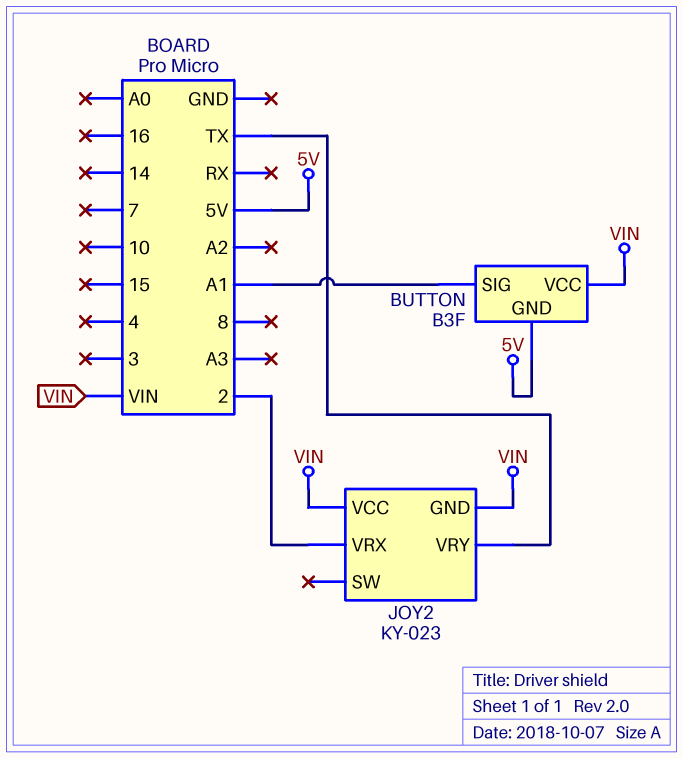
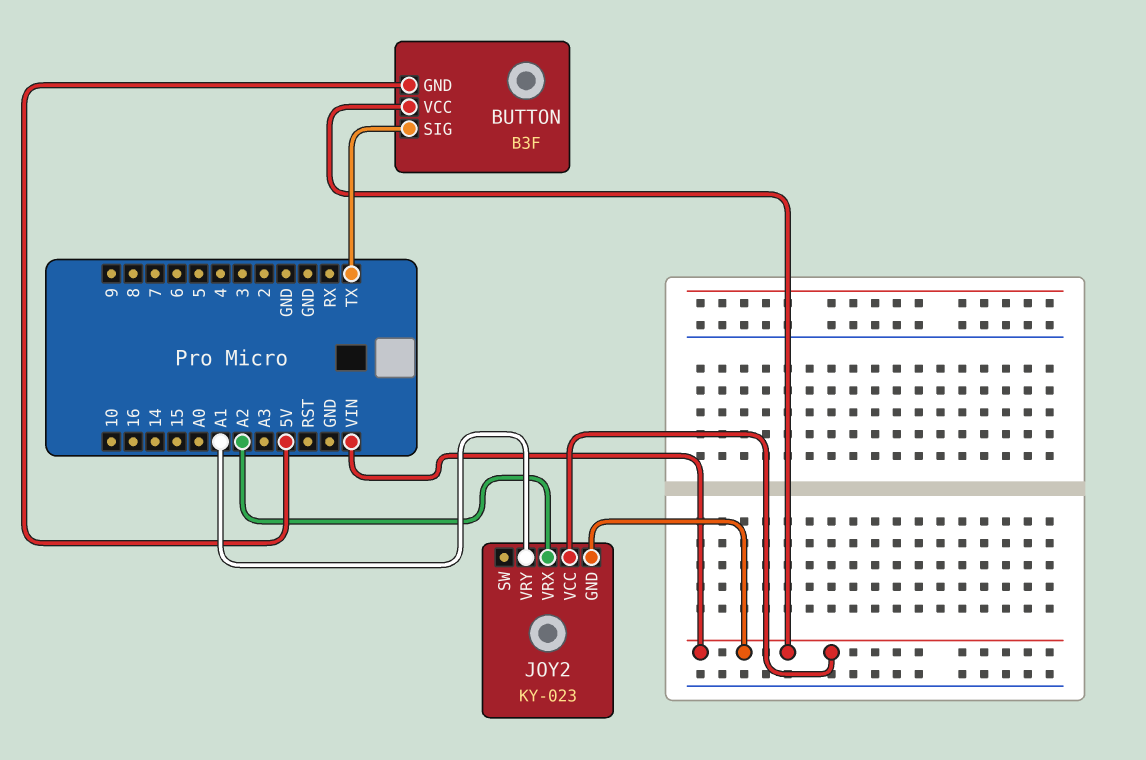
BUTTON pin SIG: A1 -> TX
JOY2 pin VRX: 2 -> A2
JOY2 pin VRY: TX -> A1

